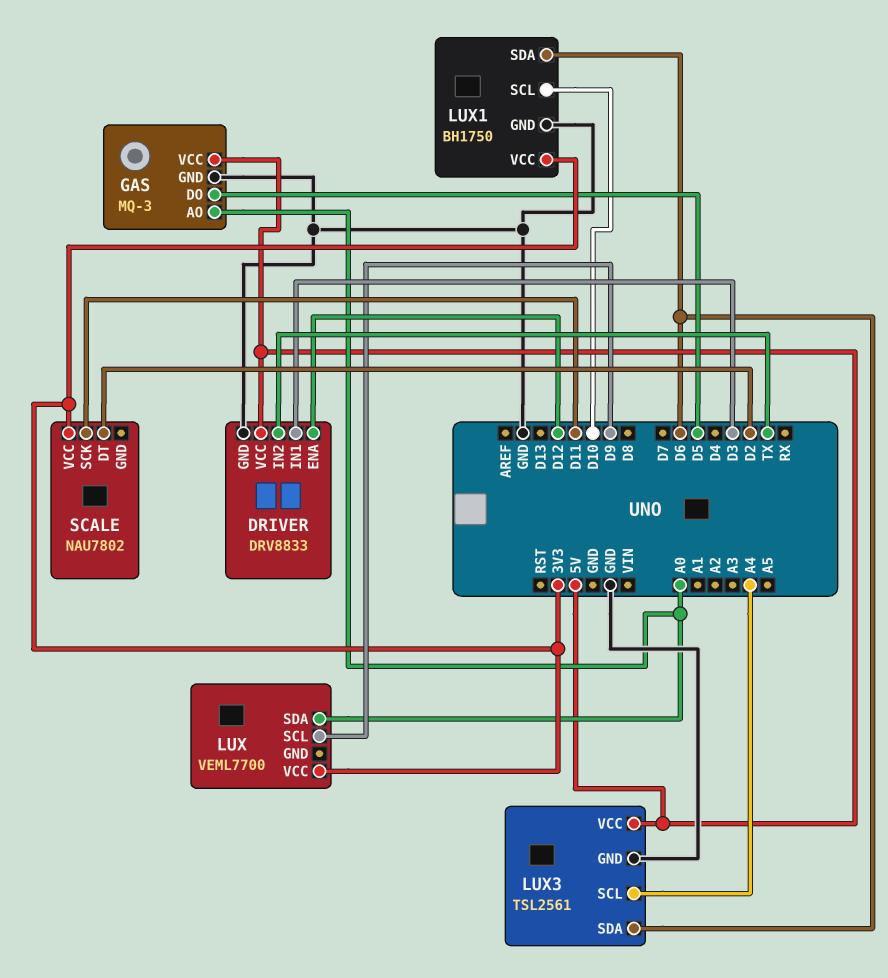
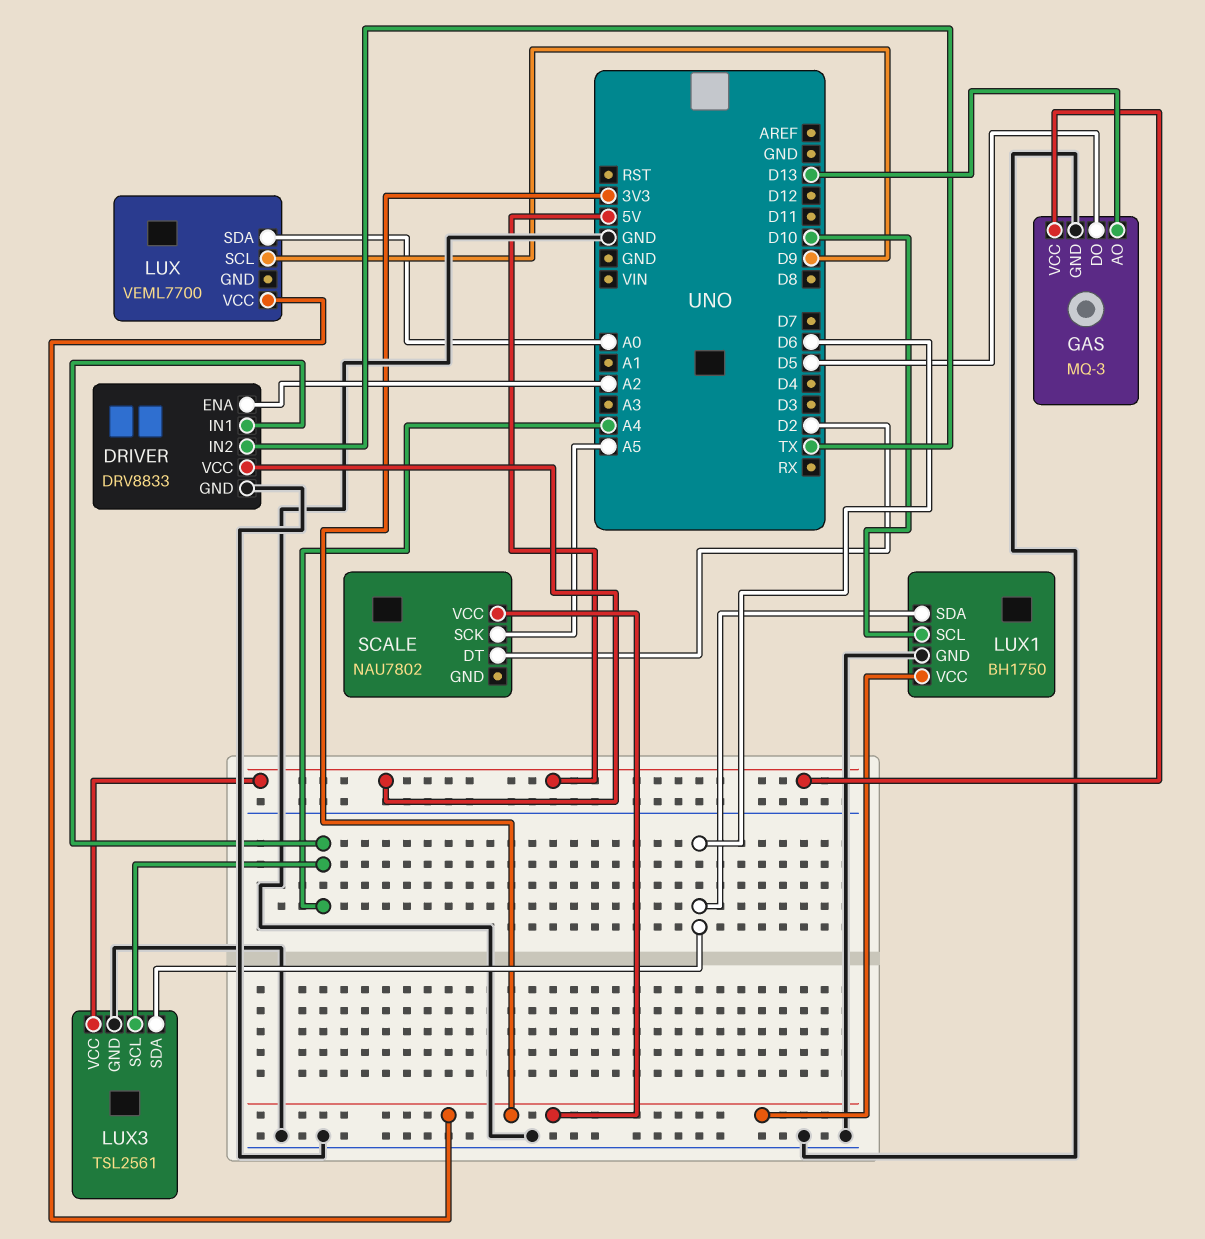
DRIVER pin ENA: D12 -> A2
DRIVER pin IN1: D3 -> A4
GAS pin AO: A0 -> D13
SCALE pin SCK: D11 -> A5

